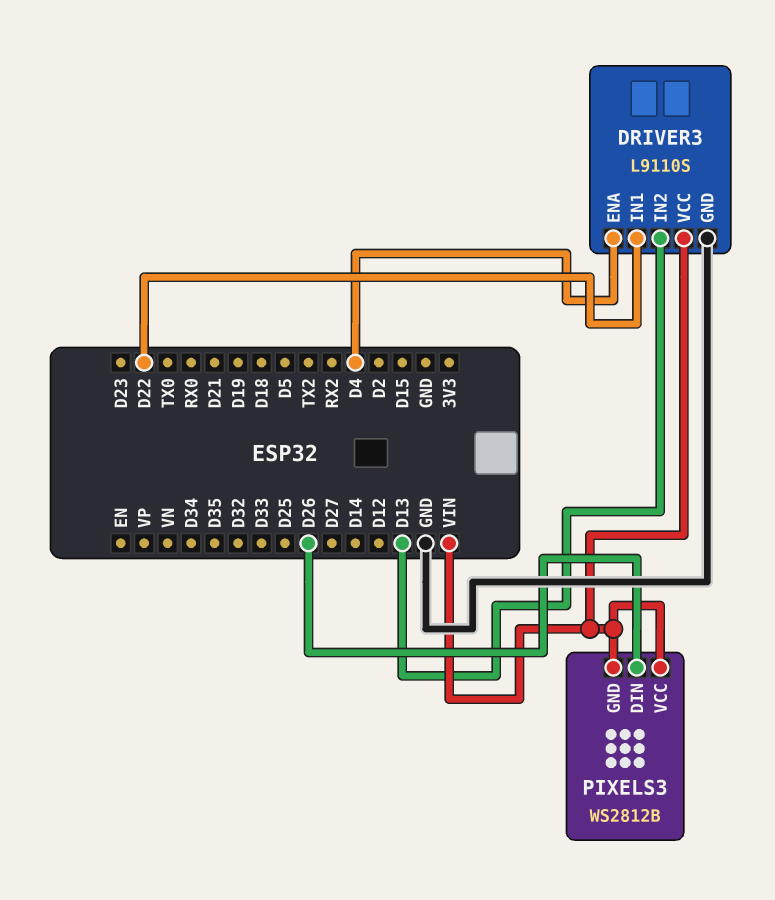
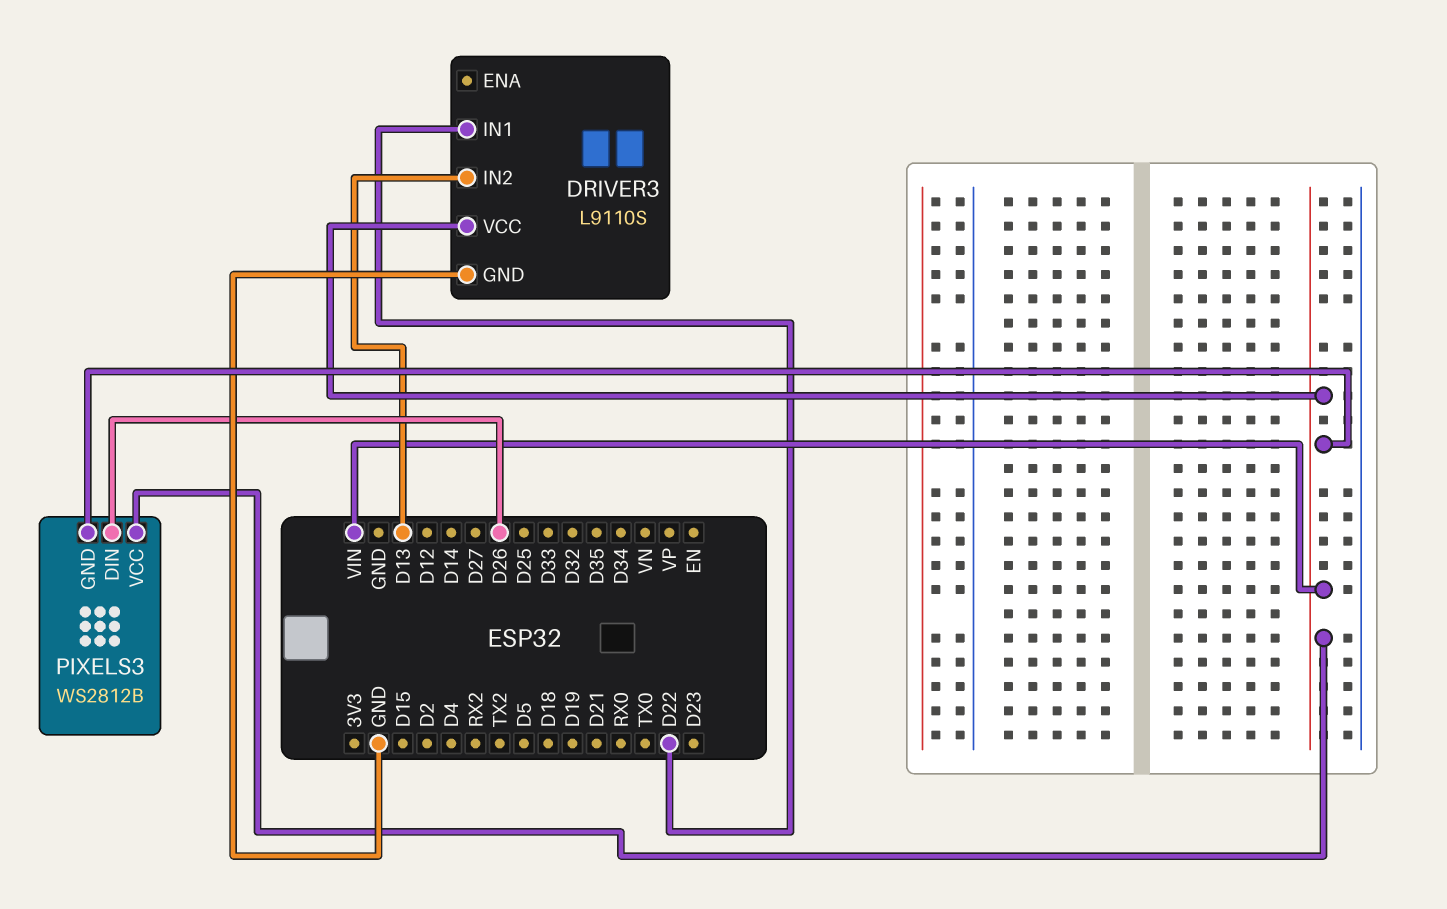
DRIVER3 pin ENA: D4 -> none

